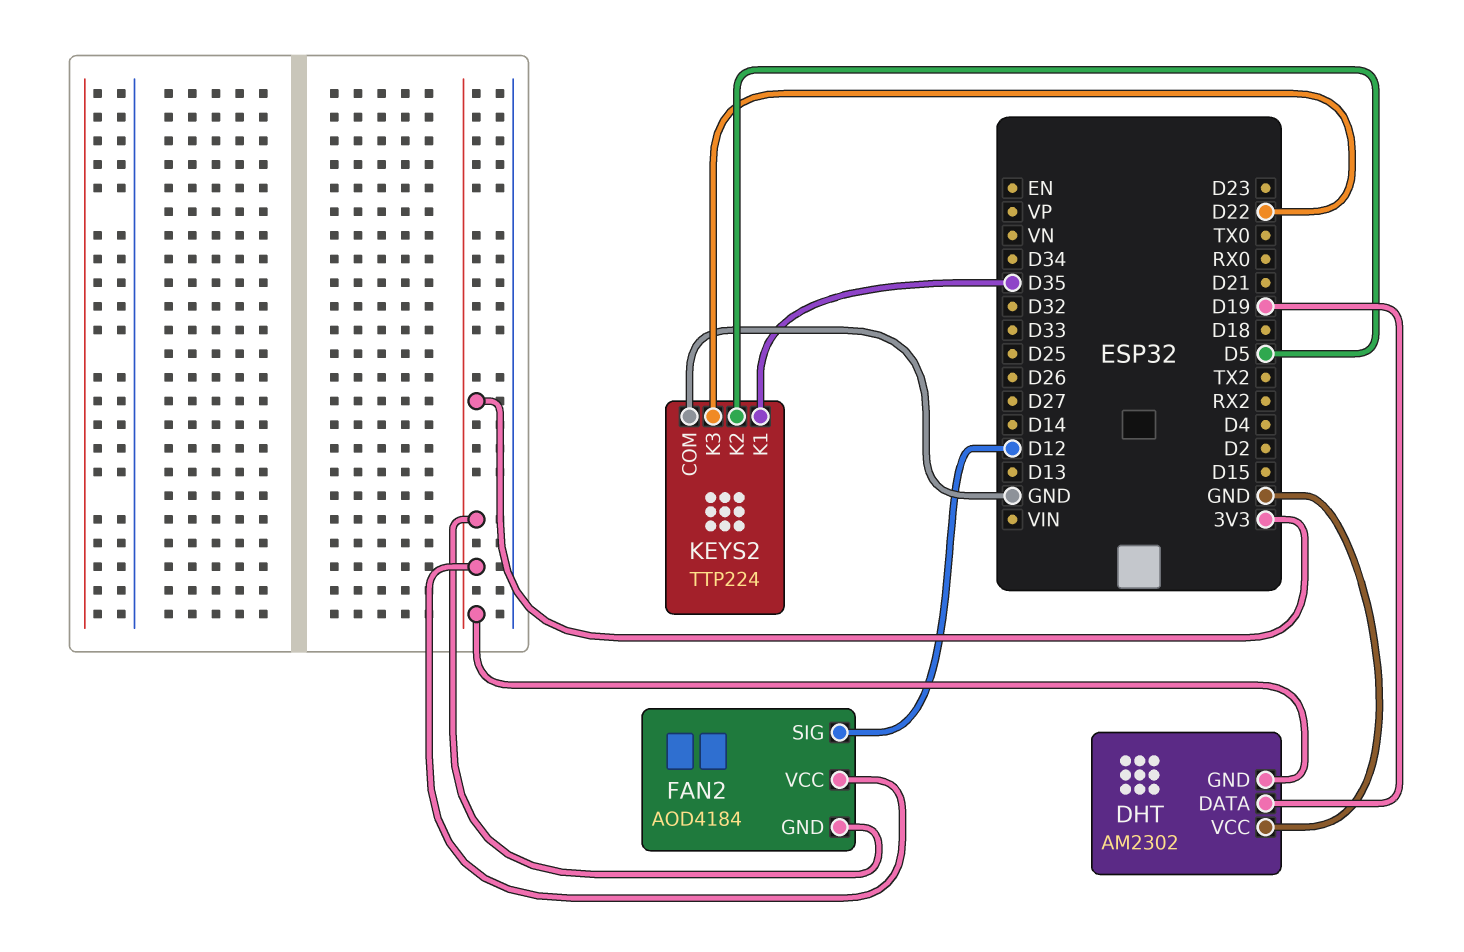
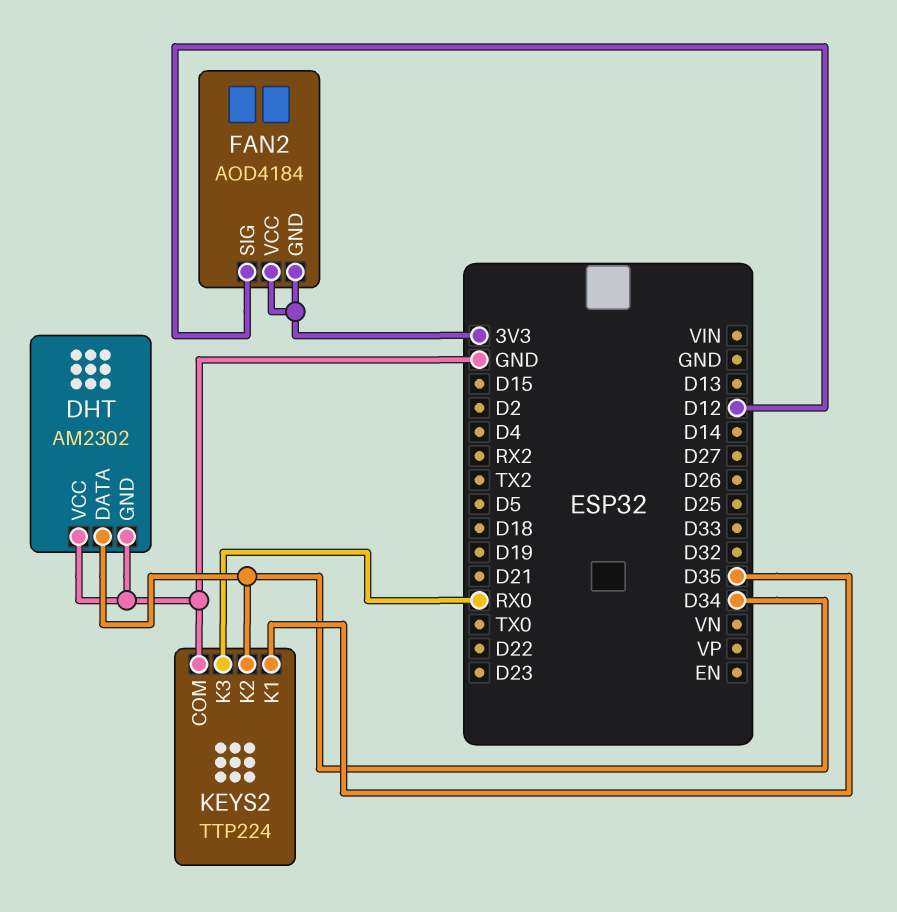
DHT pin DATA: D19 -> D34
DHT pin GND: 3V3 -> GND
KEYS2 pin K2: D5 -> D34
KEYS2 pin K3: D22 -> RX0

